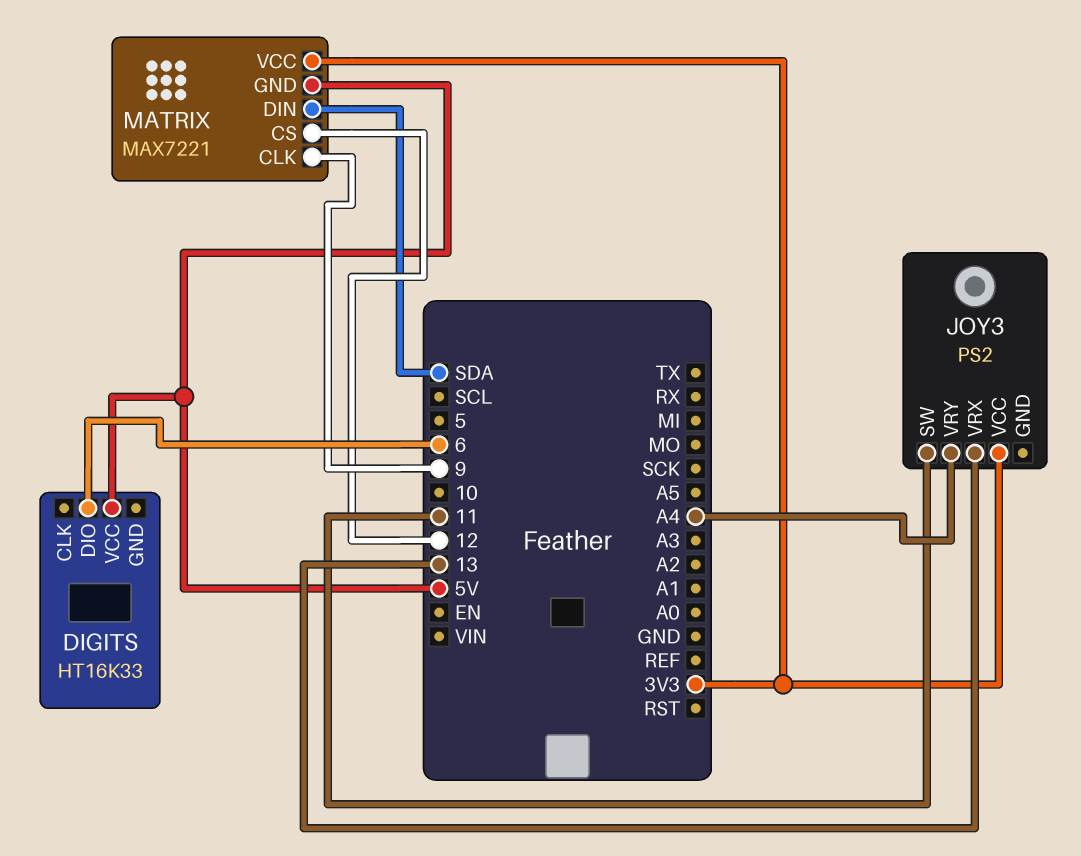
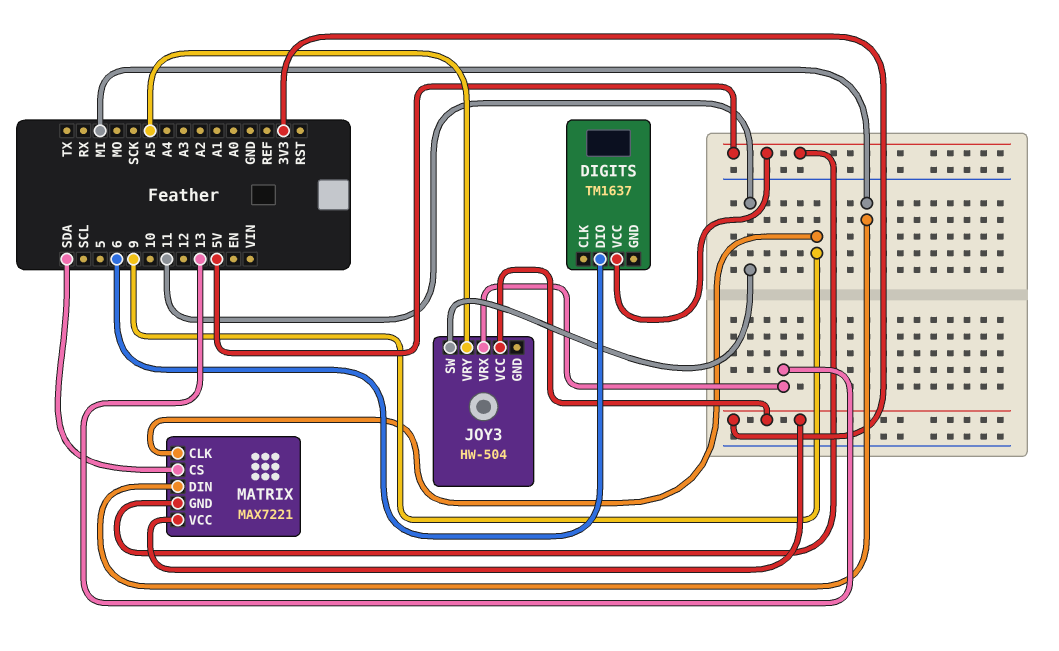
DIGITS: HT16K33 -> TM1637
JOY3: PS2 -> HW-504
JOY3 pin VRY: A4 -> A5
MATRIX pin CS: 12 -> SDA
MATRIX pin DIN: SDA -> MI

